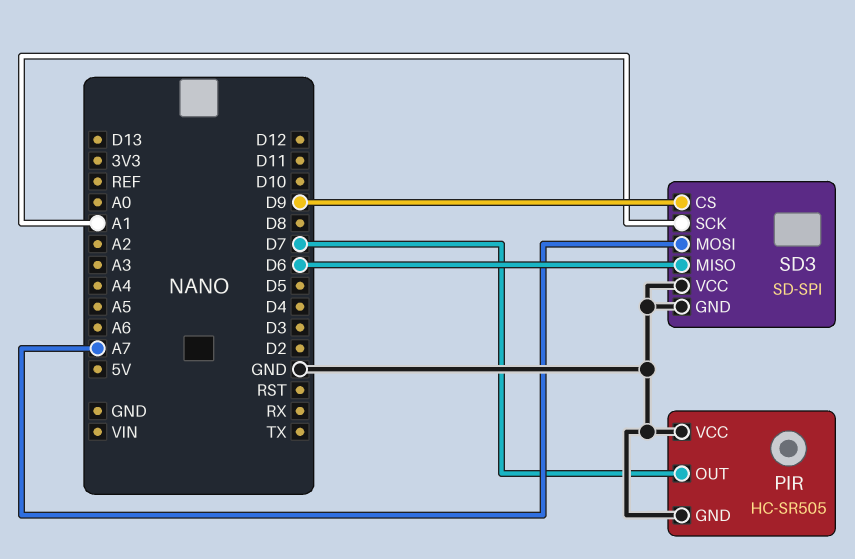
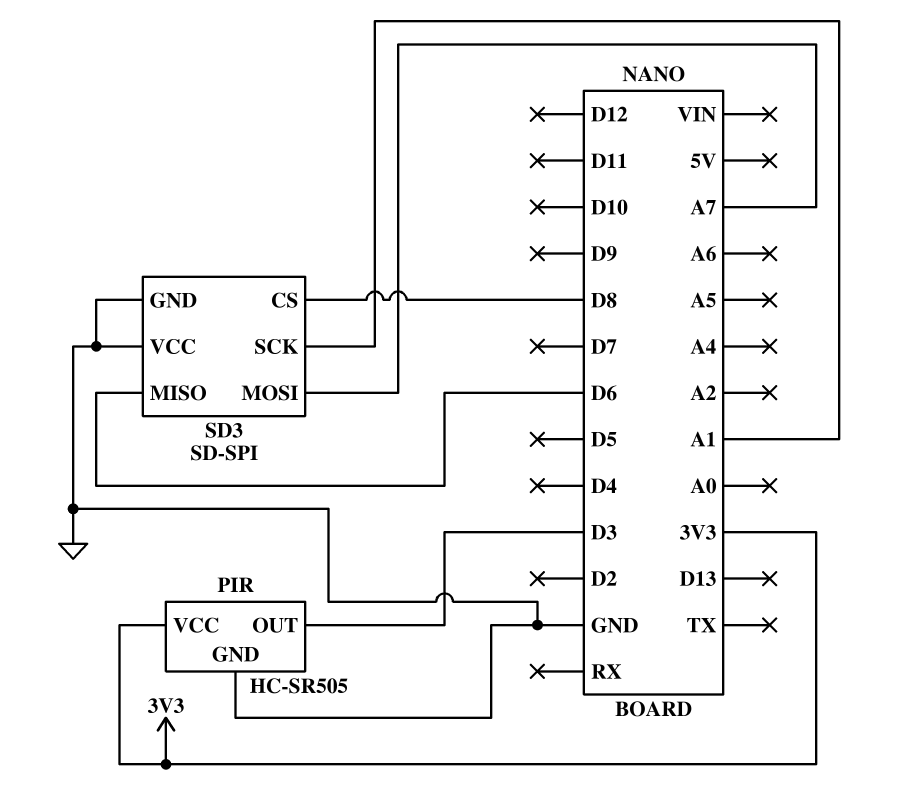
PIR pin OUT: D7 -> D3
PIR pin VCC: GND -> 3V3
SD3 pin CS: D9 -> D8

